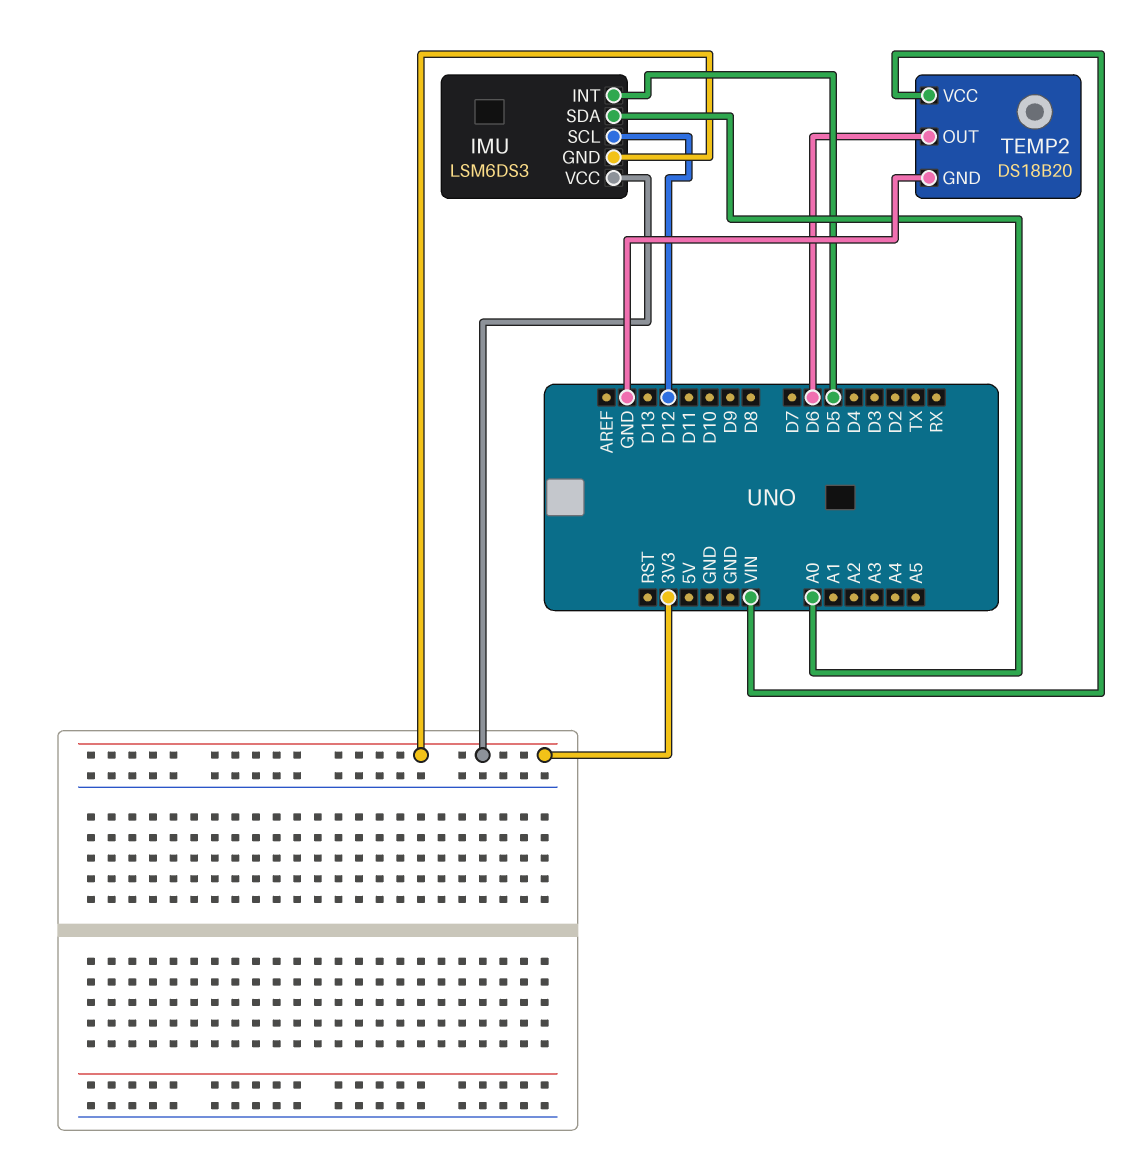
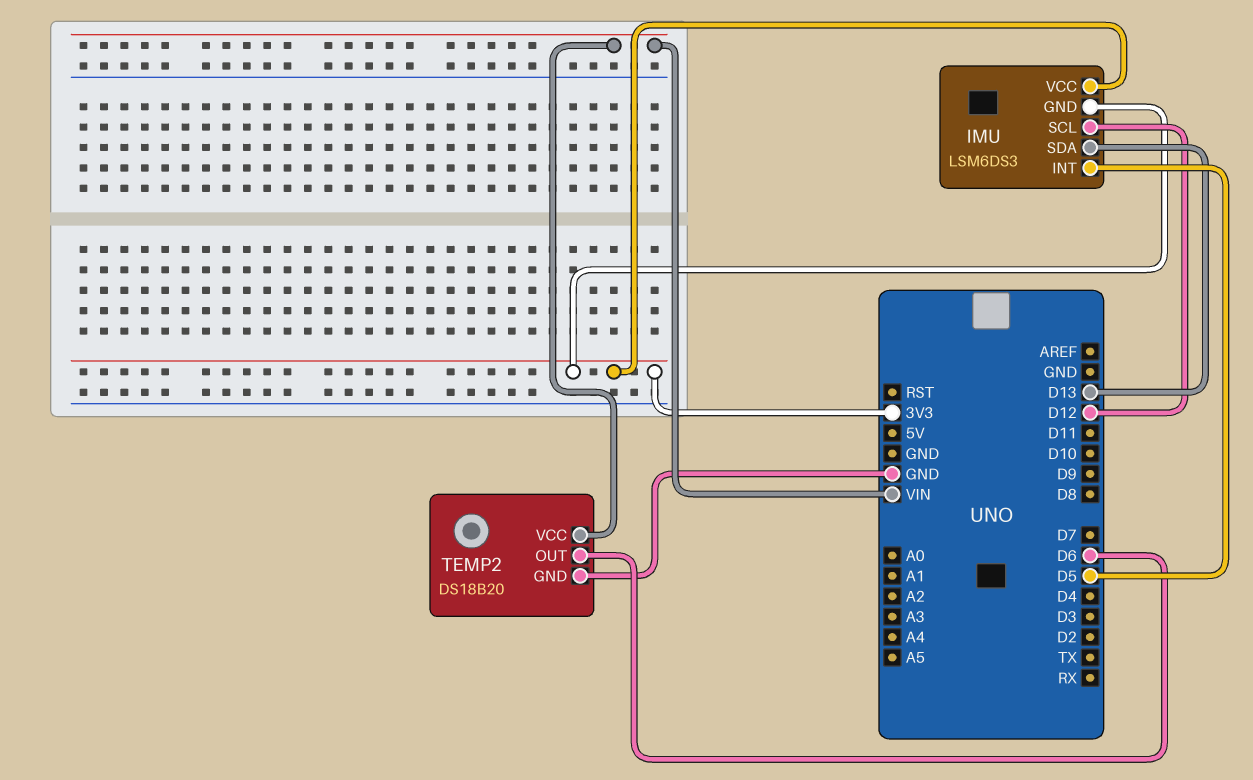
IMU pin SDA: A0 -> D13

